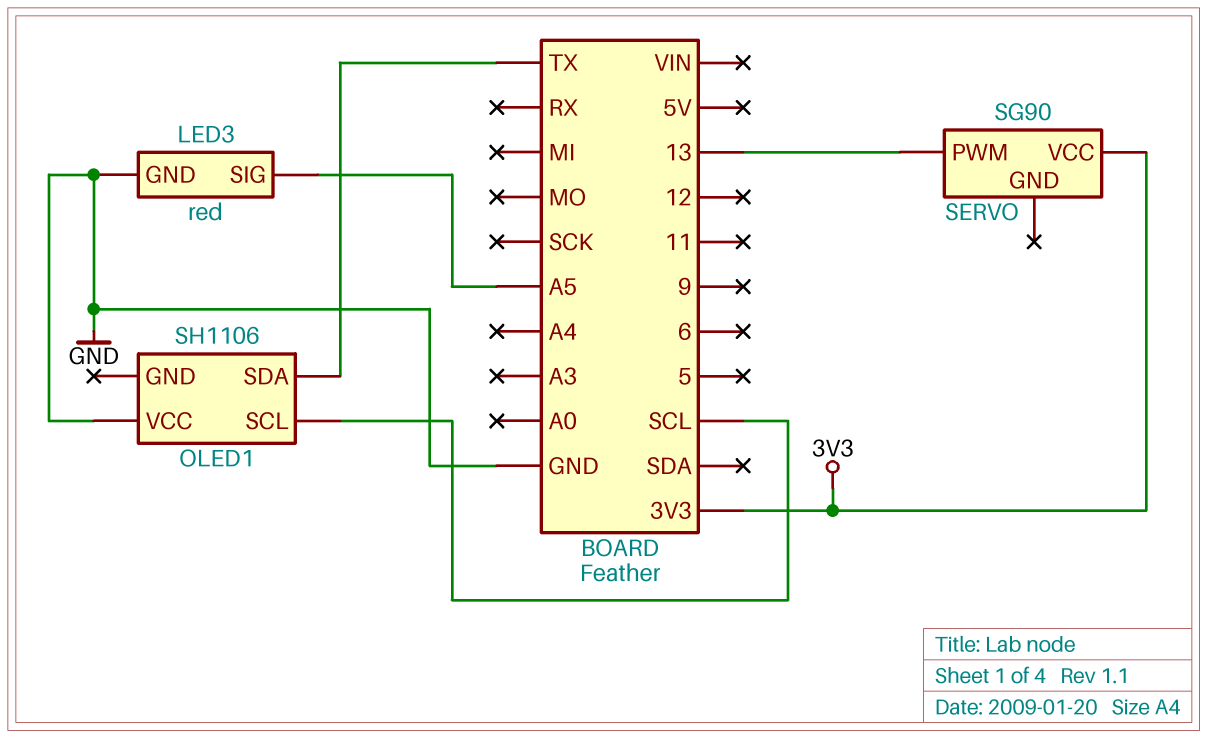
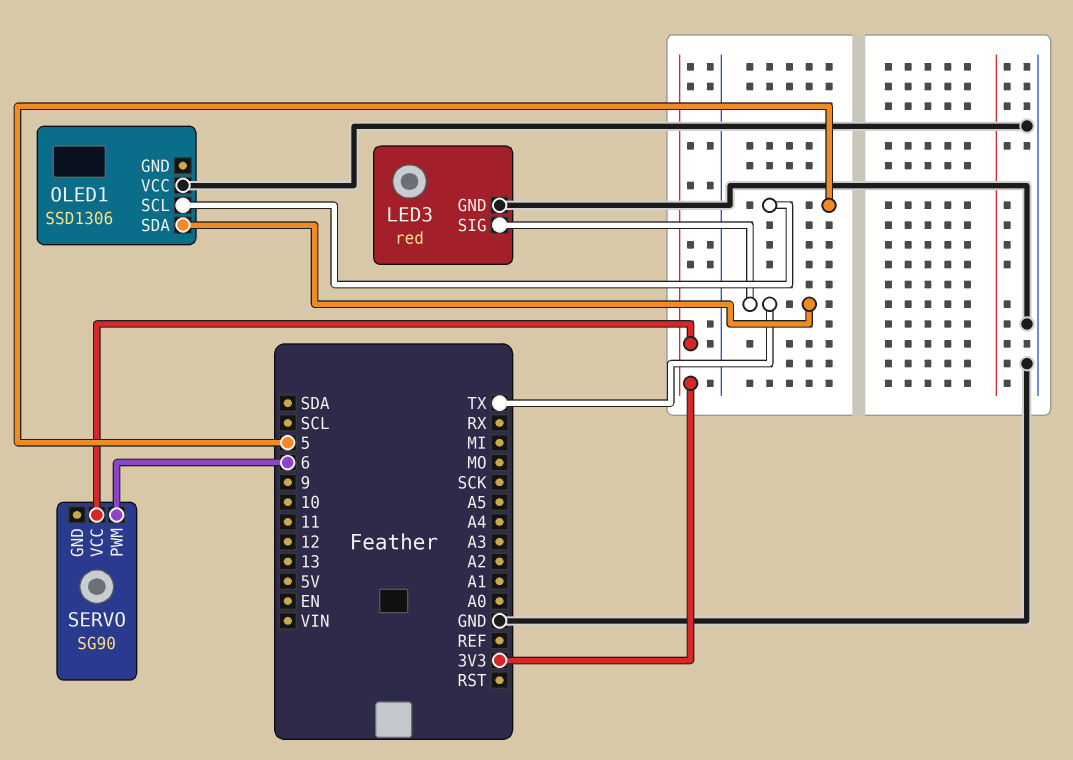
LED3 pin SIG: A5 -> TX
OLED1: SH1106 -> SSD1306
OLED1 pin SCL: SCL -> 5
SERVO pin PWM: 13 -> 6

